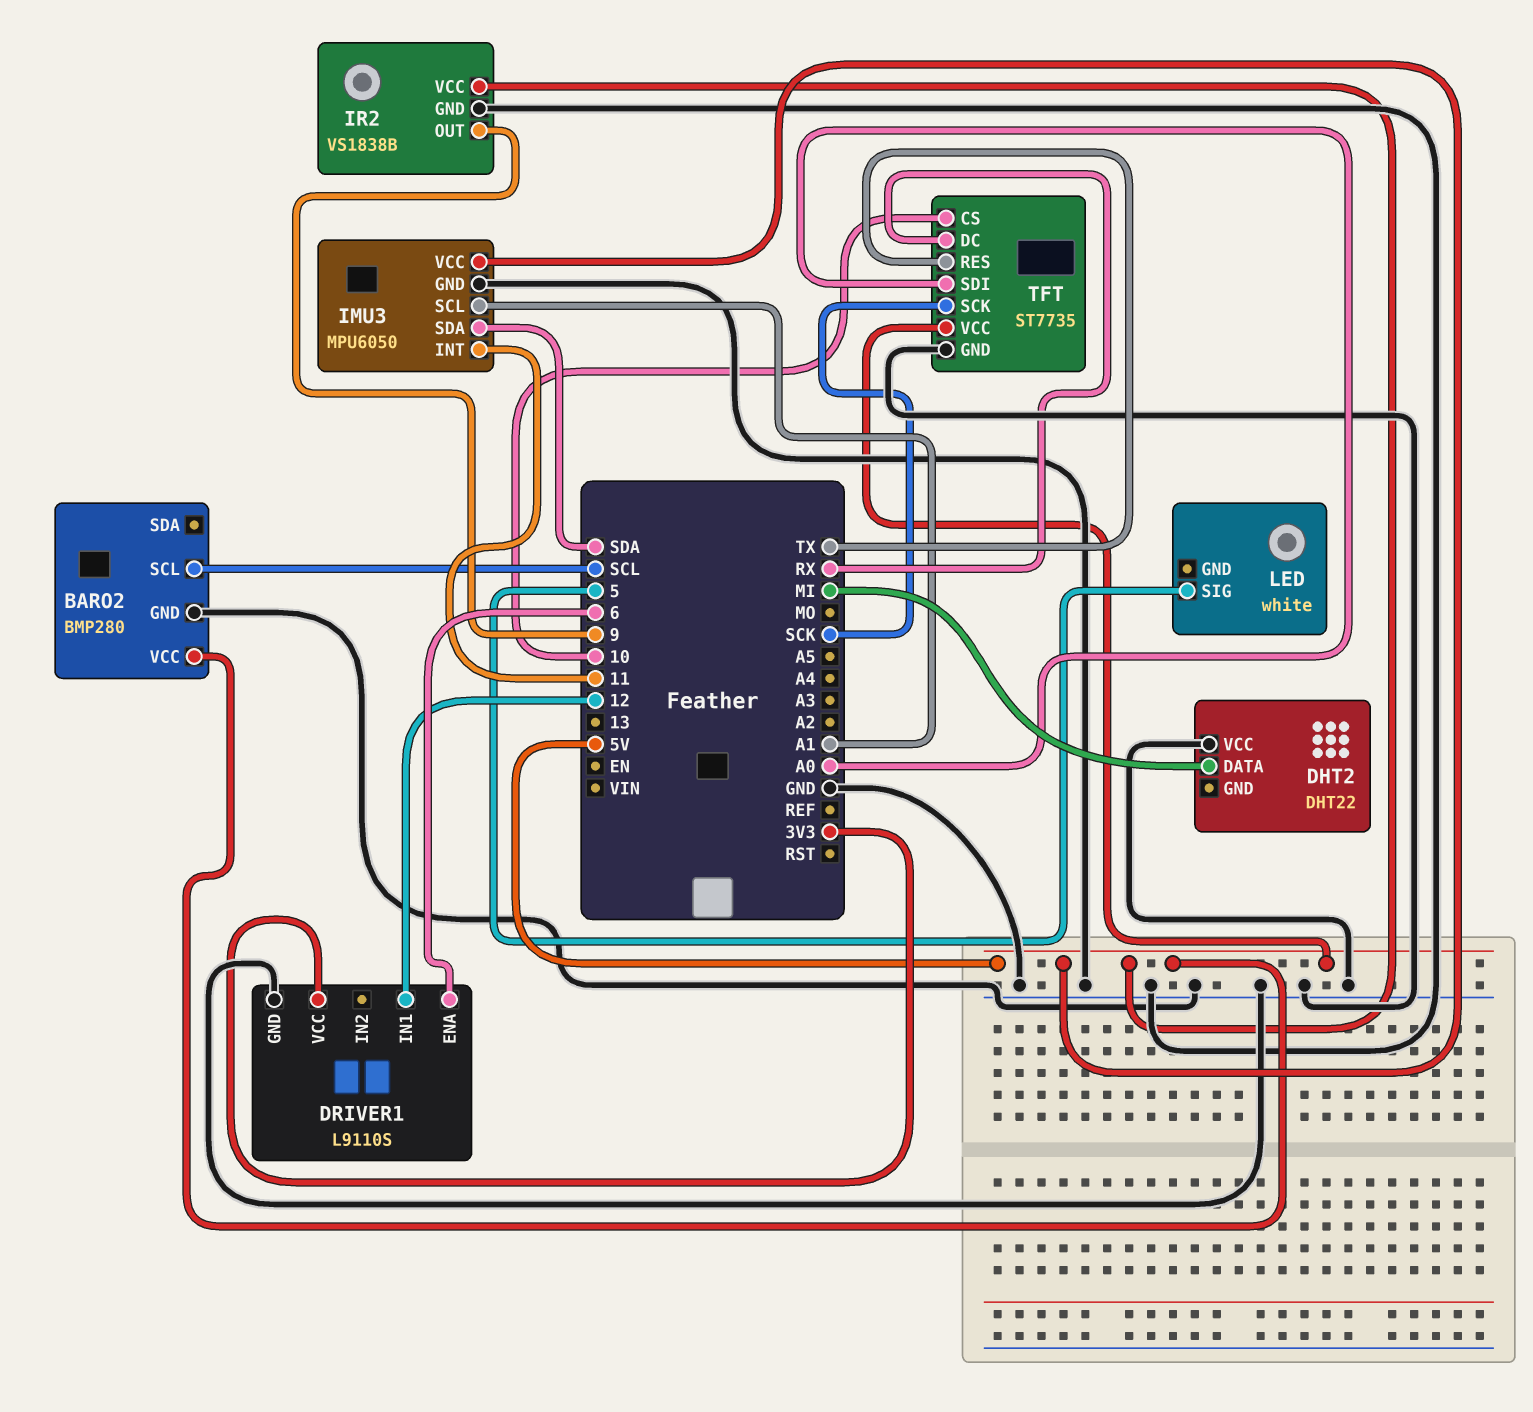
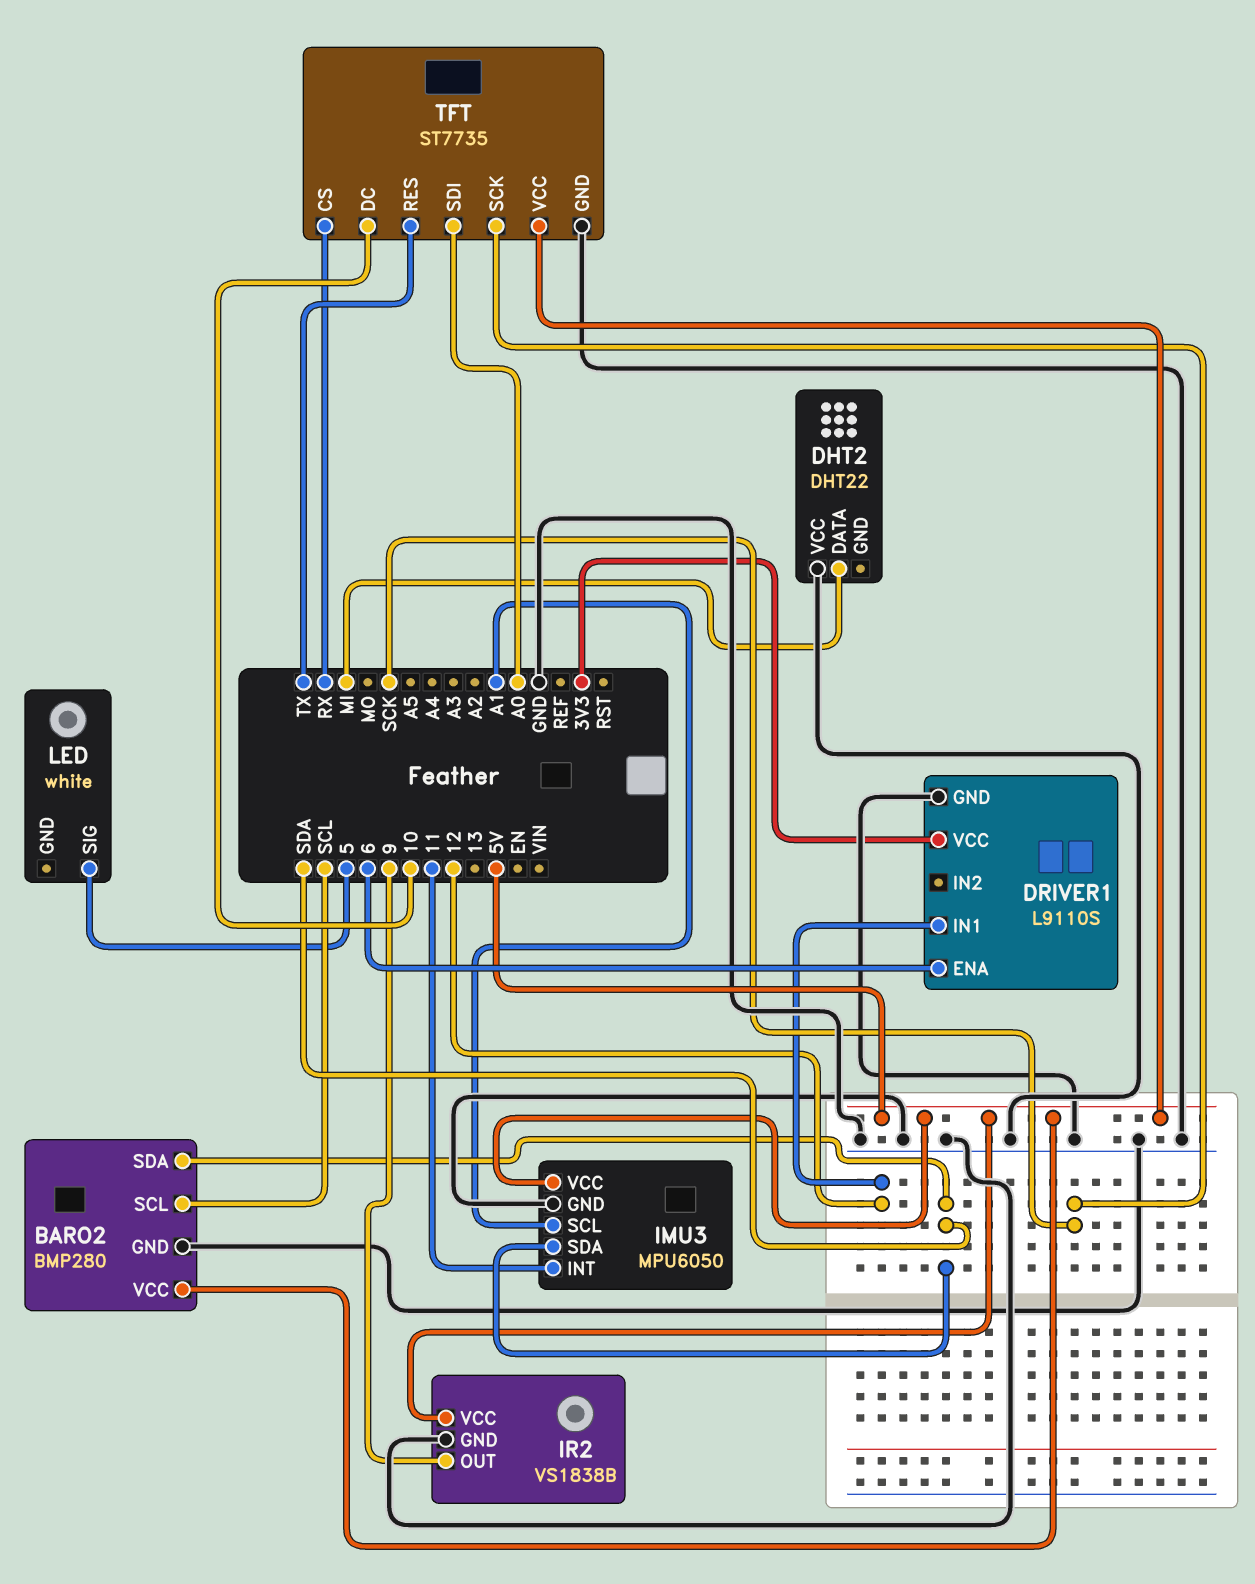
BARO2 pin SDA: none -> SDA
TFT pin CS: 10 -> RX
TFT pin DC: RX -> 10

